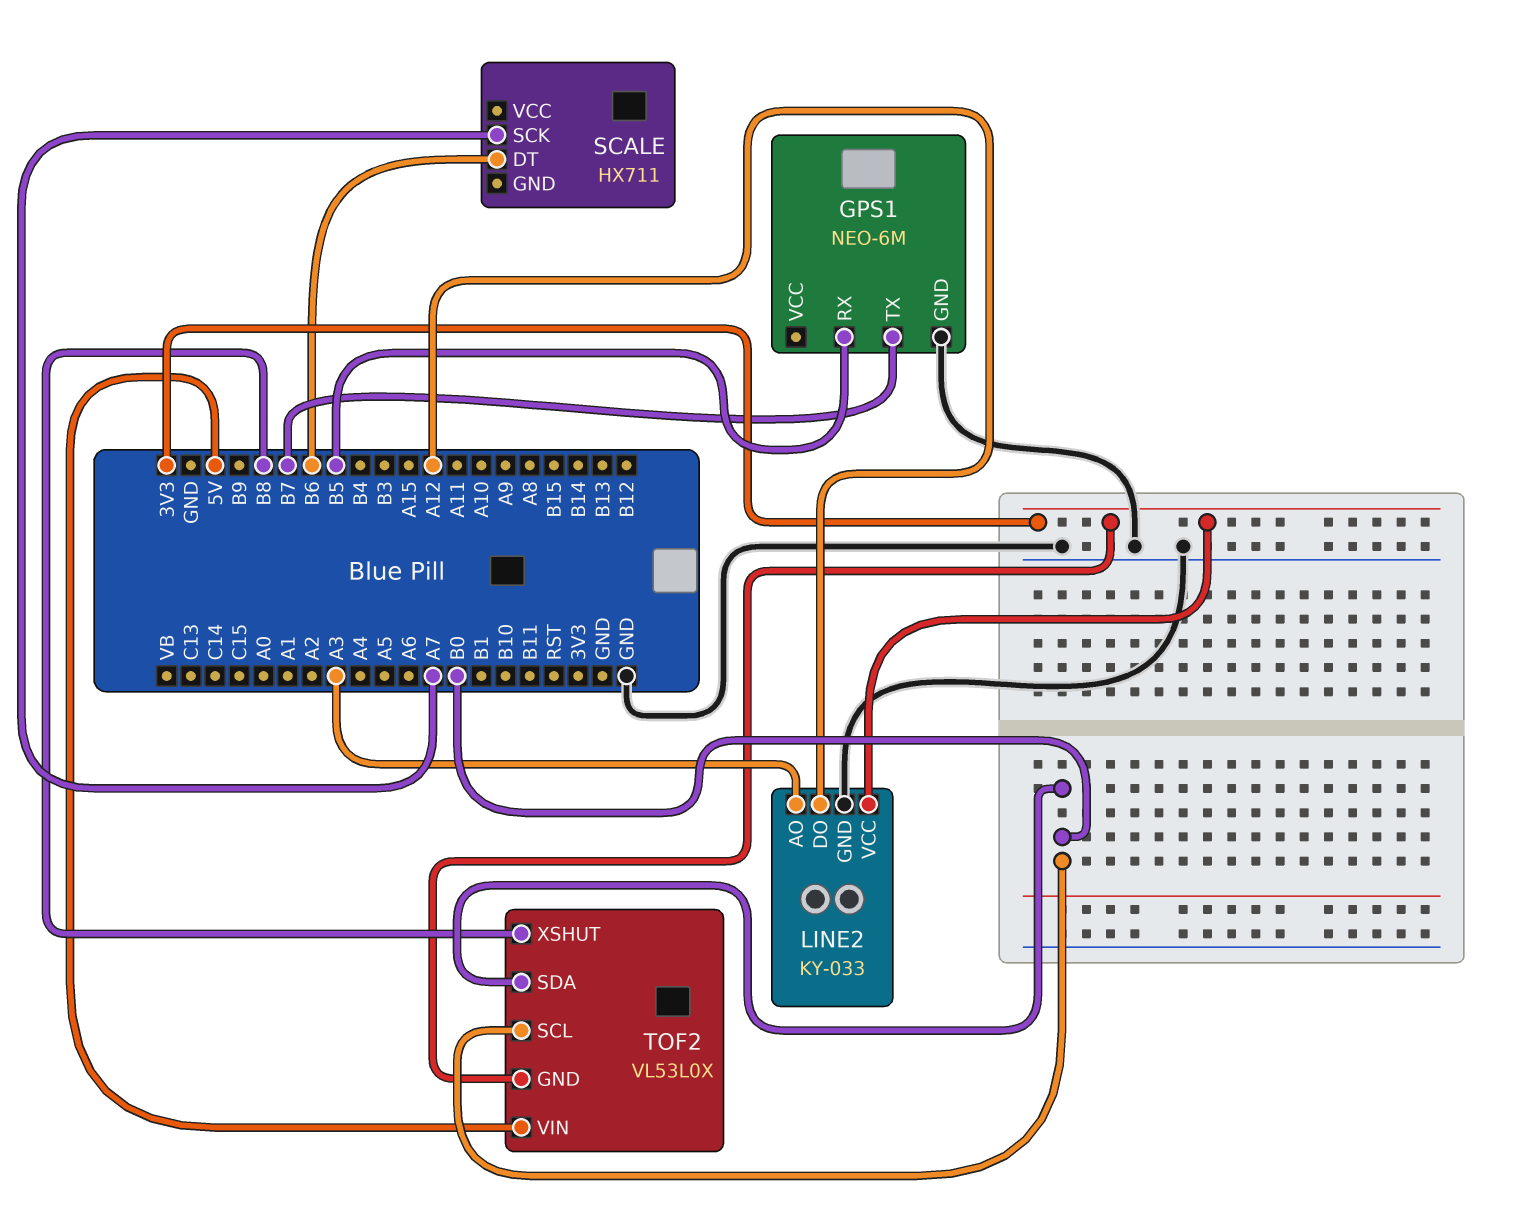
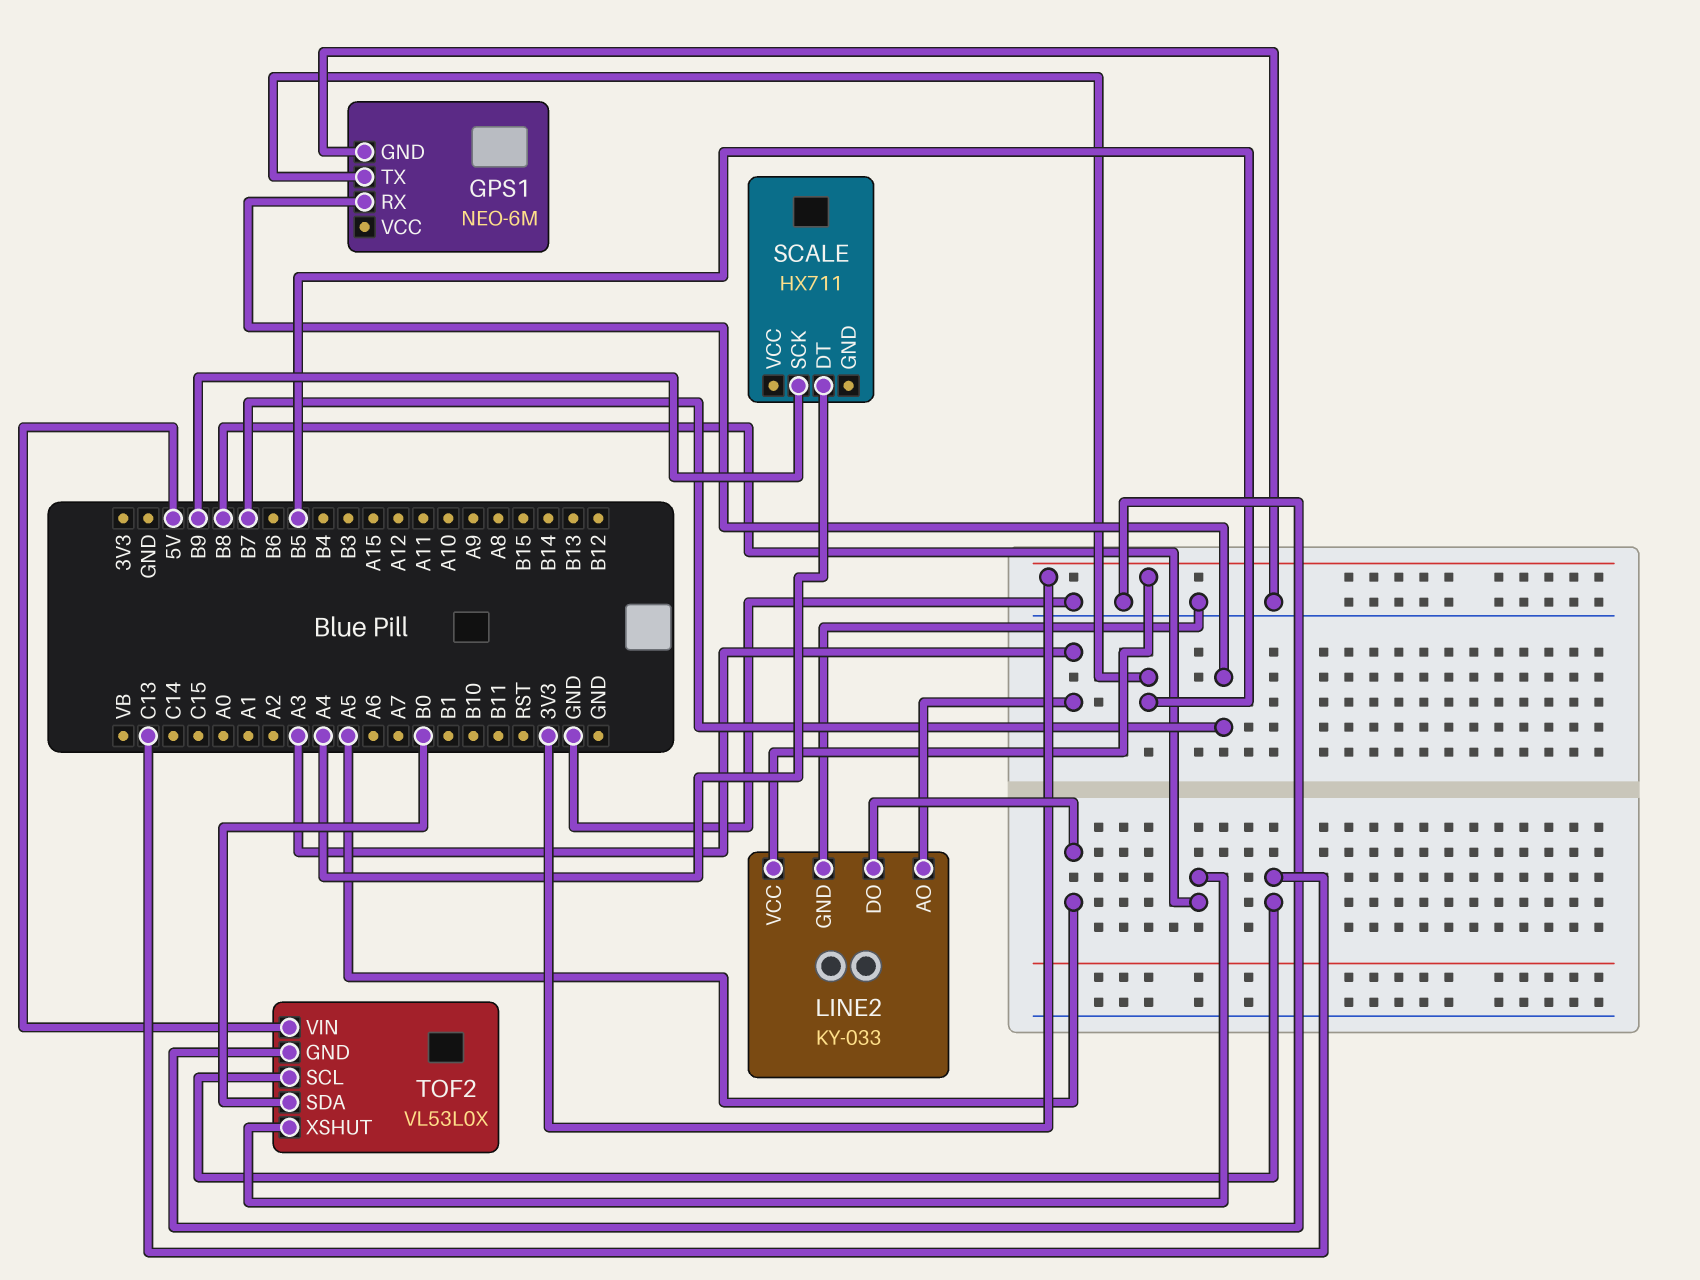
GPS1 pin RX: B5 -> B7
GPS1 pin TX: B7 -> B5
LINE2 pin DO: A12 -> A5
SCALE pin DT: B6 -> A4
SCALE pin SCK: A7 -> B9
TOF2 pin GND: 3V3 -> GND
TOF2 pin SCL: B0 -> C13

